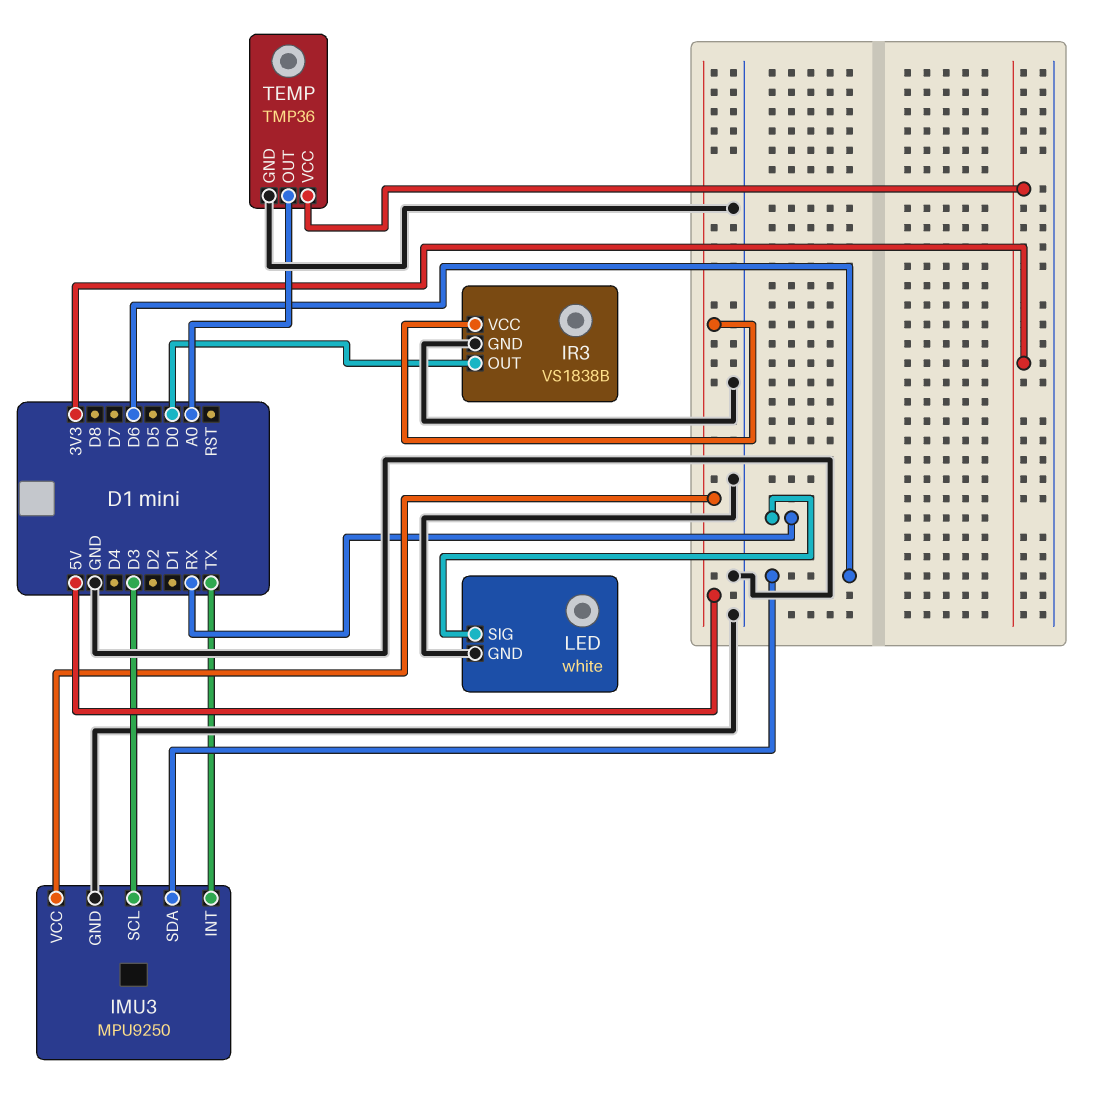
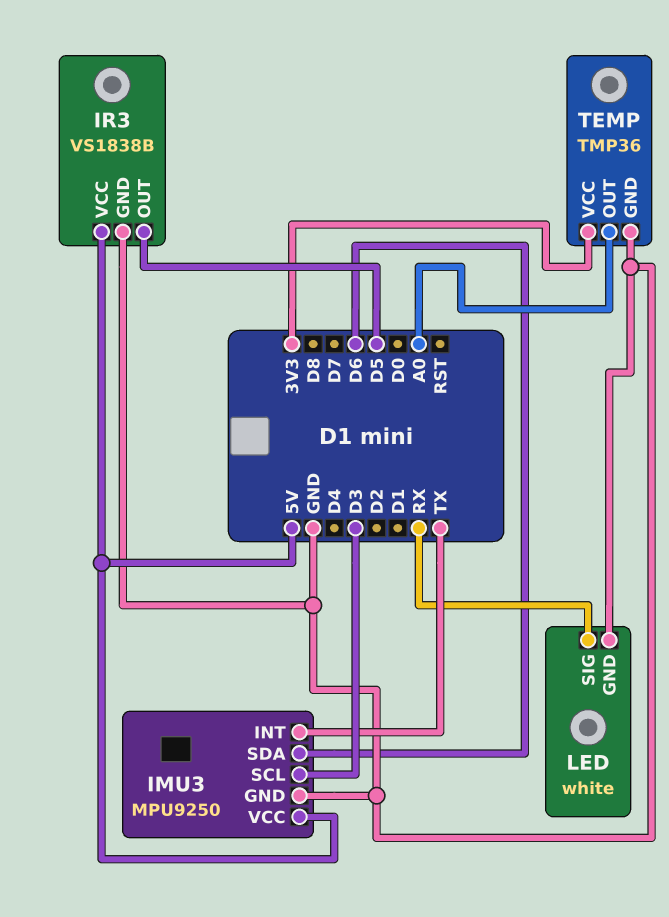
IR3 pin OUT: D0 -> D5

